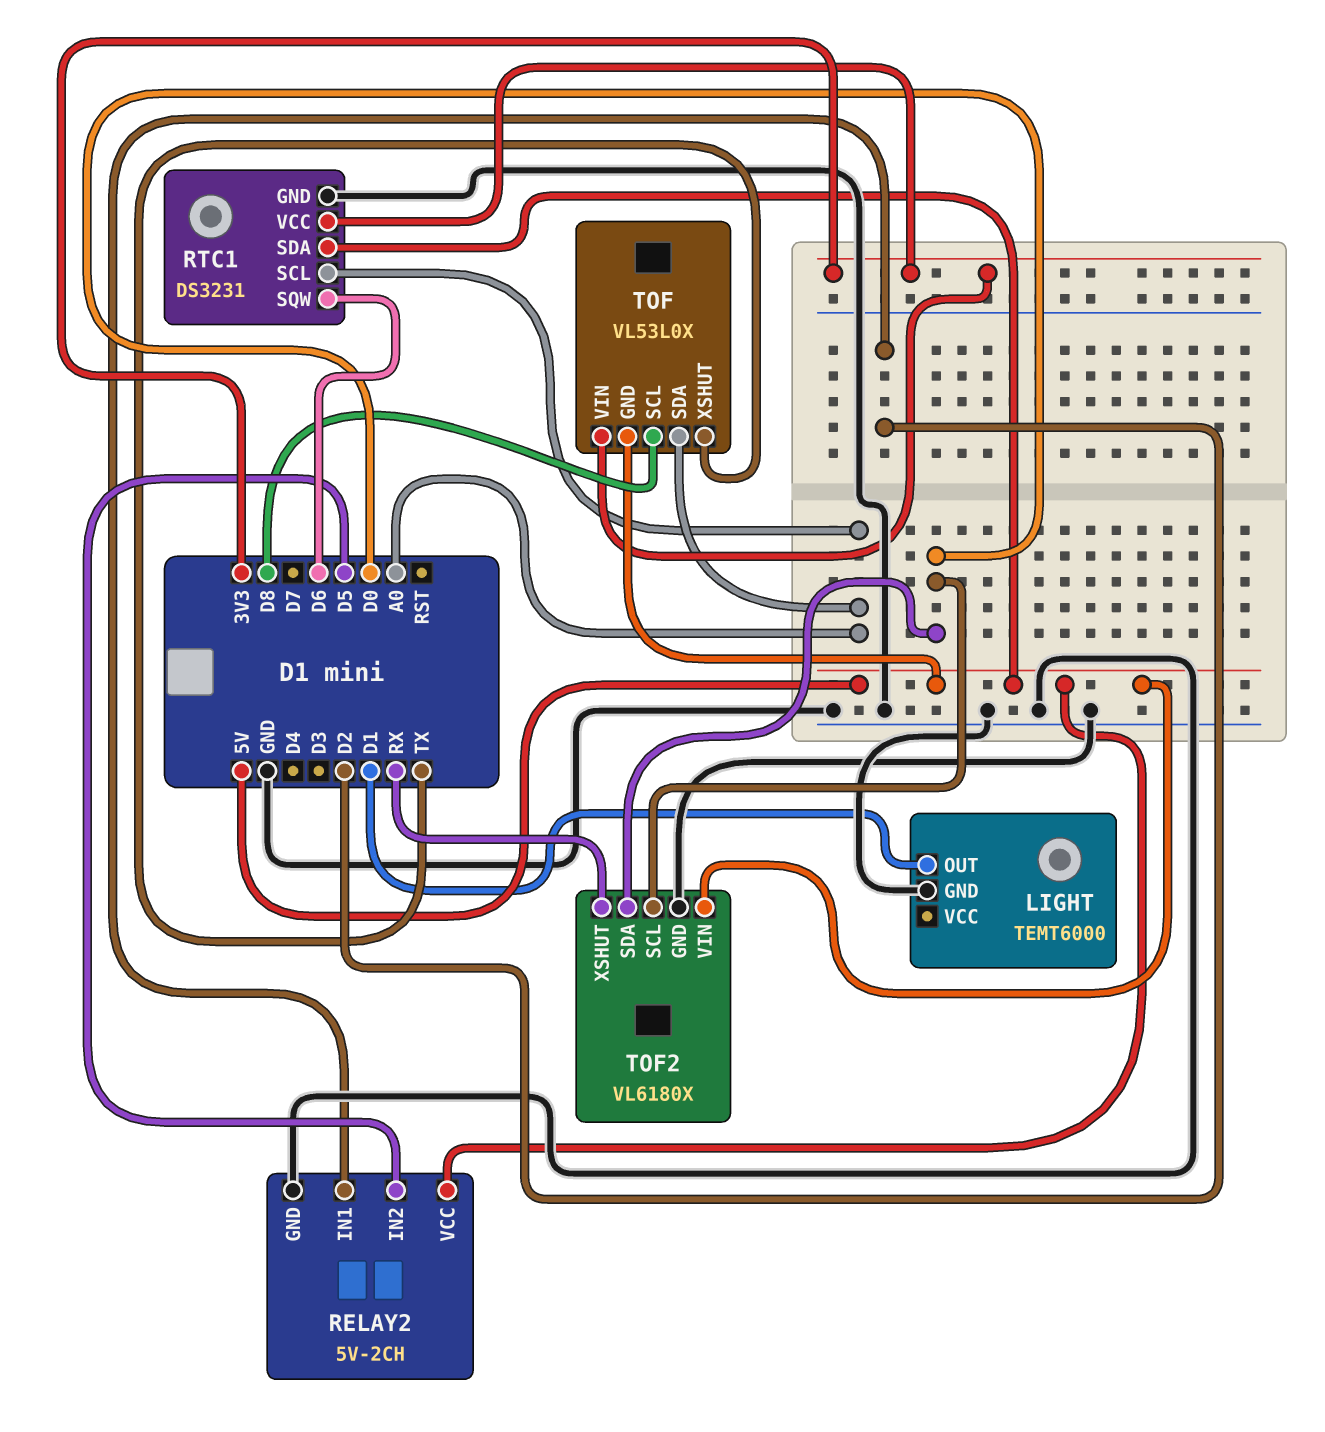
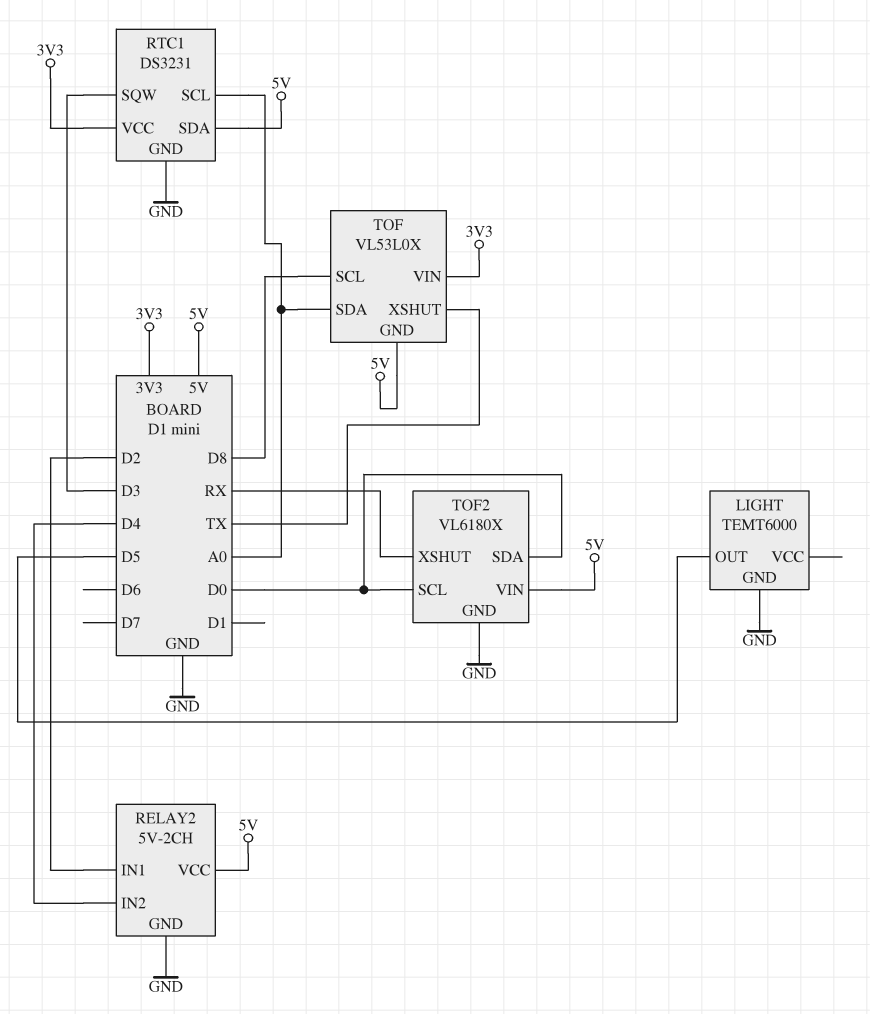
LIGHT pin OUT: D1 -> D5
RELAY2 pin IN2: D5 -> D4
RTC1 pin SQW: D6 -> D3

